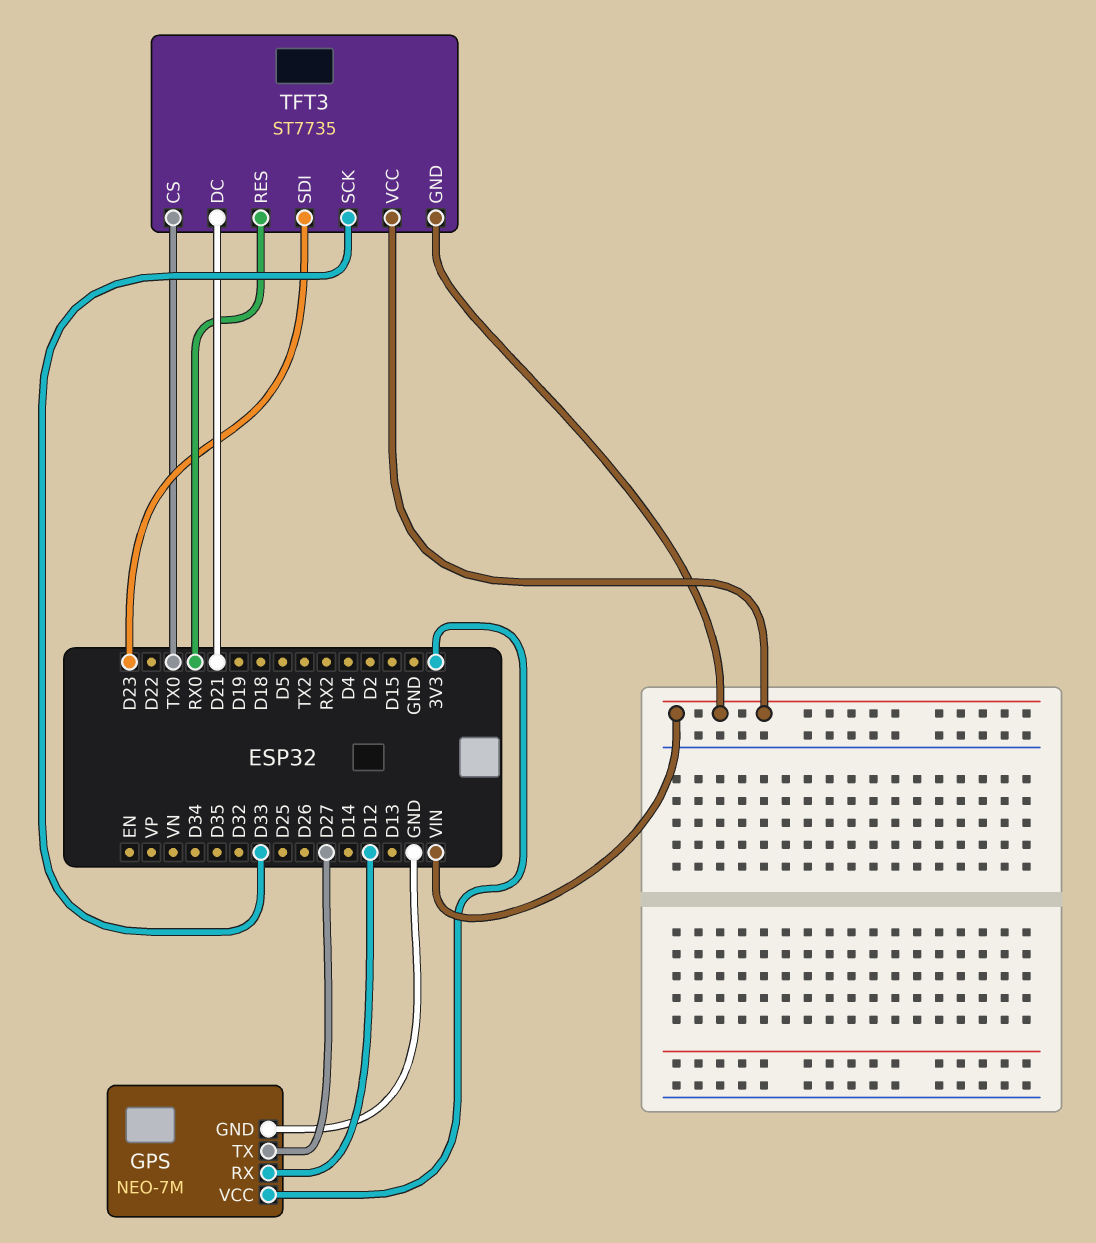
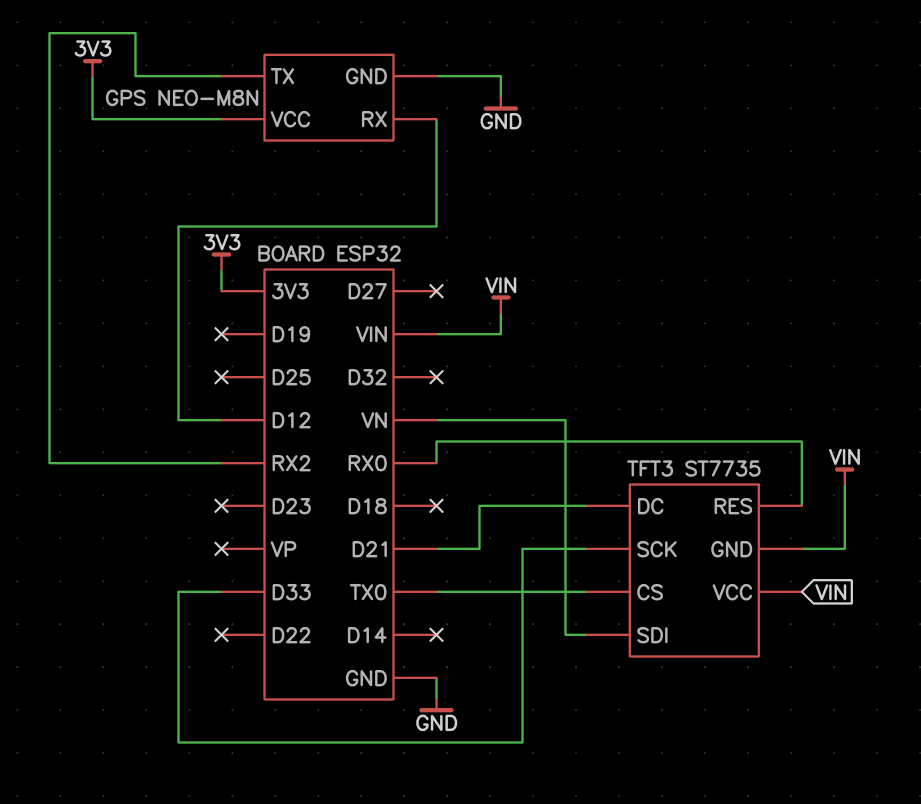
GPS: NEO-7M -> NEO-M8N
GPS pin TX: D27 -> RX2
TFT3 pin SDI: D23 -> VN

